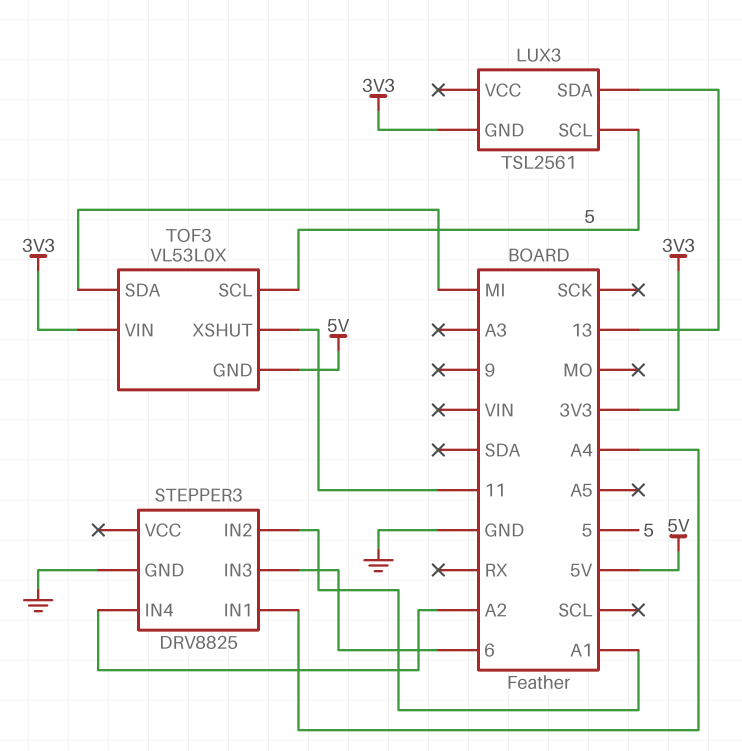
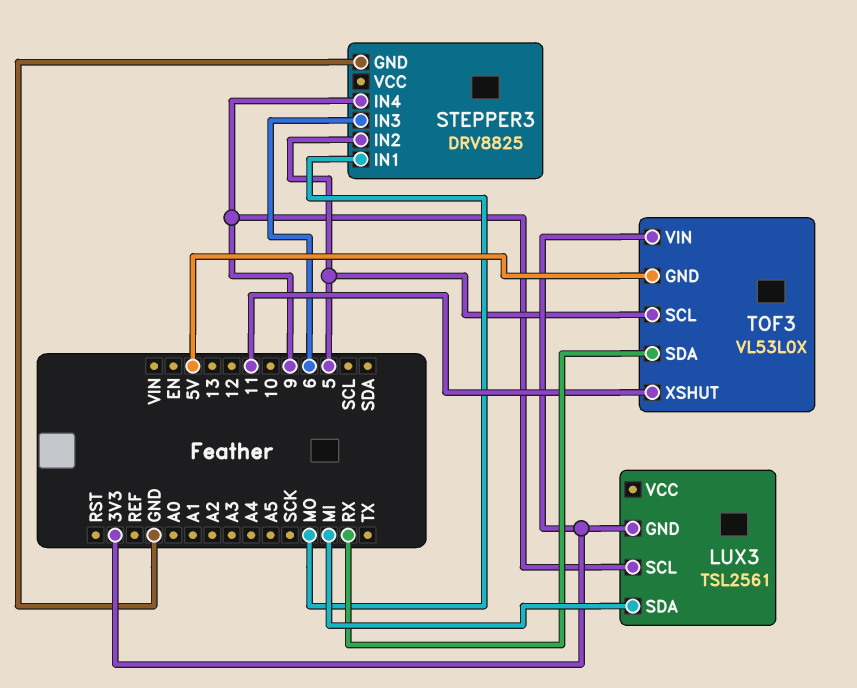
LUX3 pin SCL: 5 -> 9
LUX3 pin SDA: 13 -> MI
STEPPER3 pin IN1: A4 -> MO
STEPPER3 pin IN2: A1 -> 5
STEPPER3 pin IN4: A2 -> 9
TOF3 pin SDA: MI -> RX

